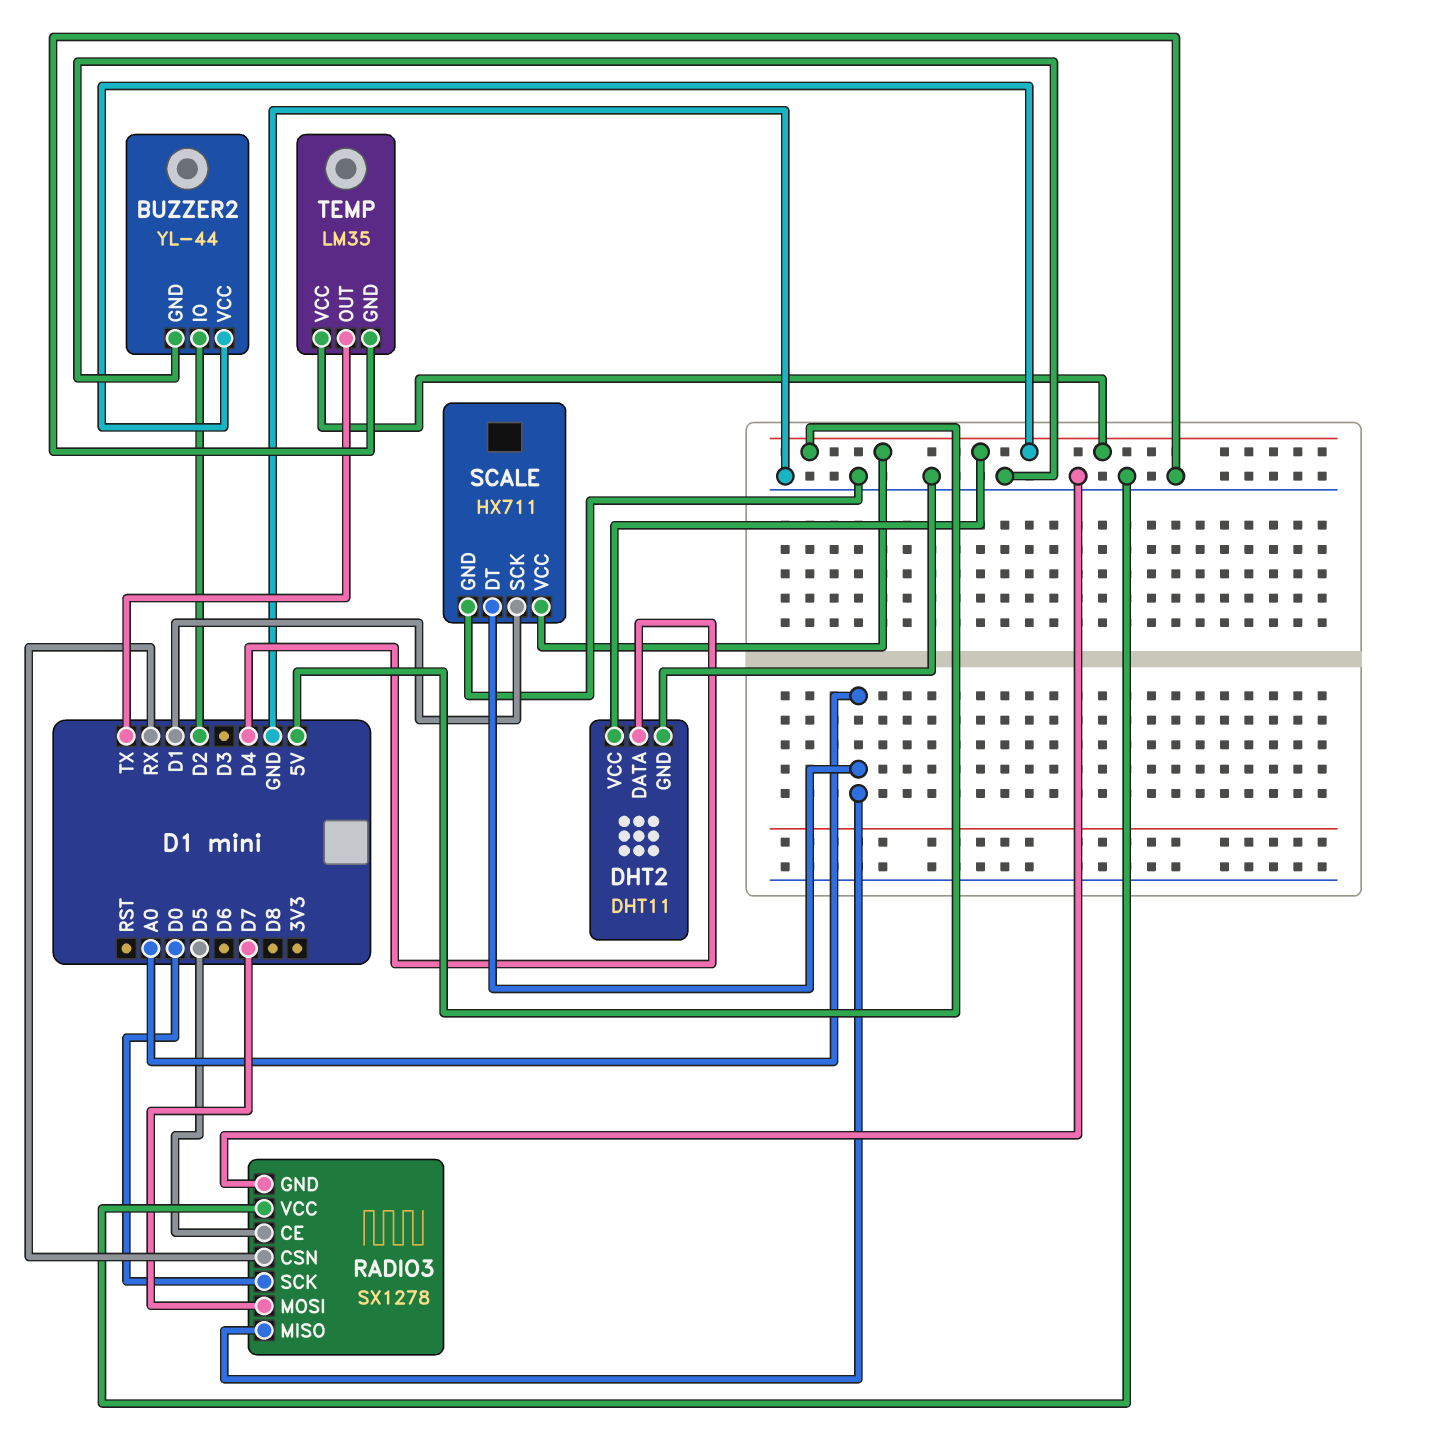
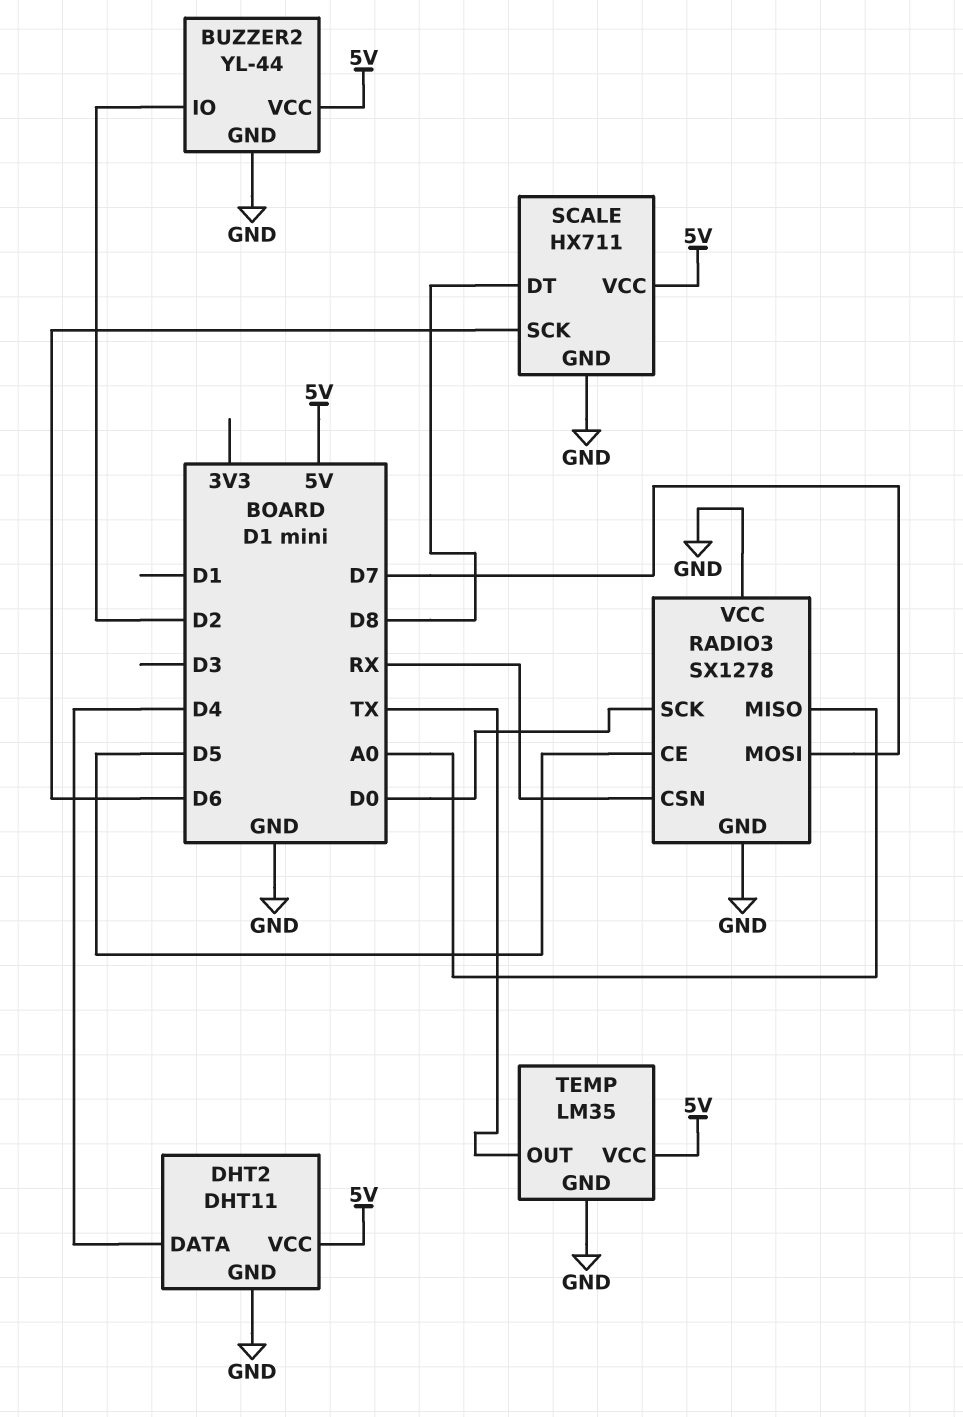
SCALE pin DT: A0 -> D8
SCALE pin SCK: D1 -> D6

